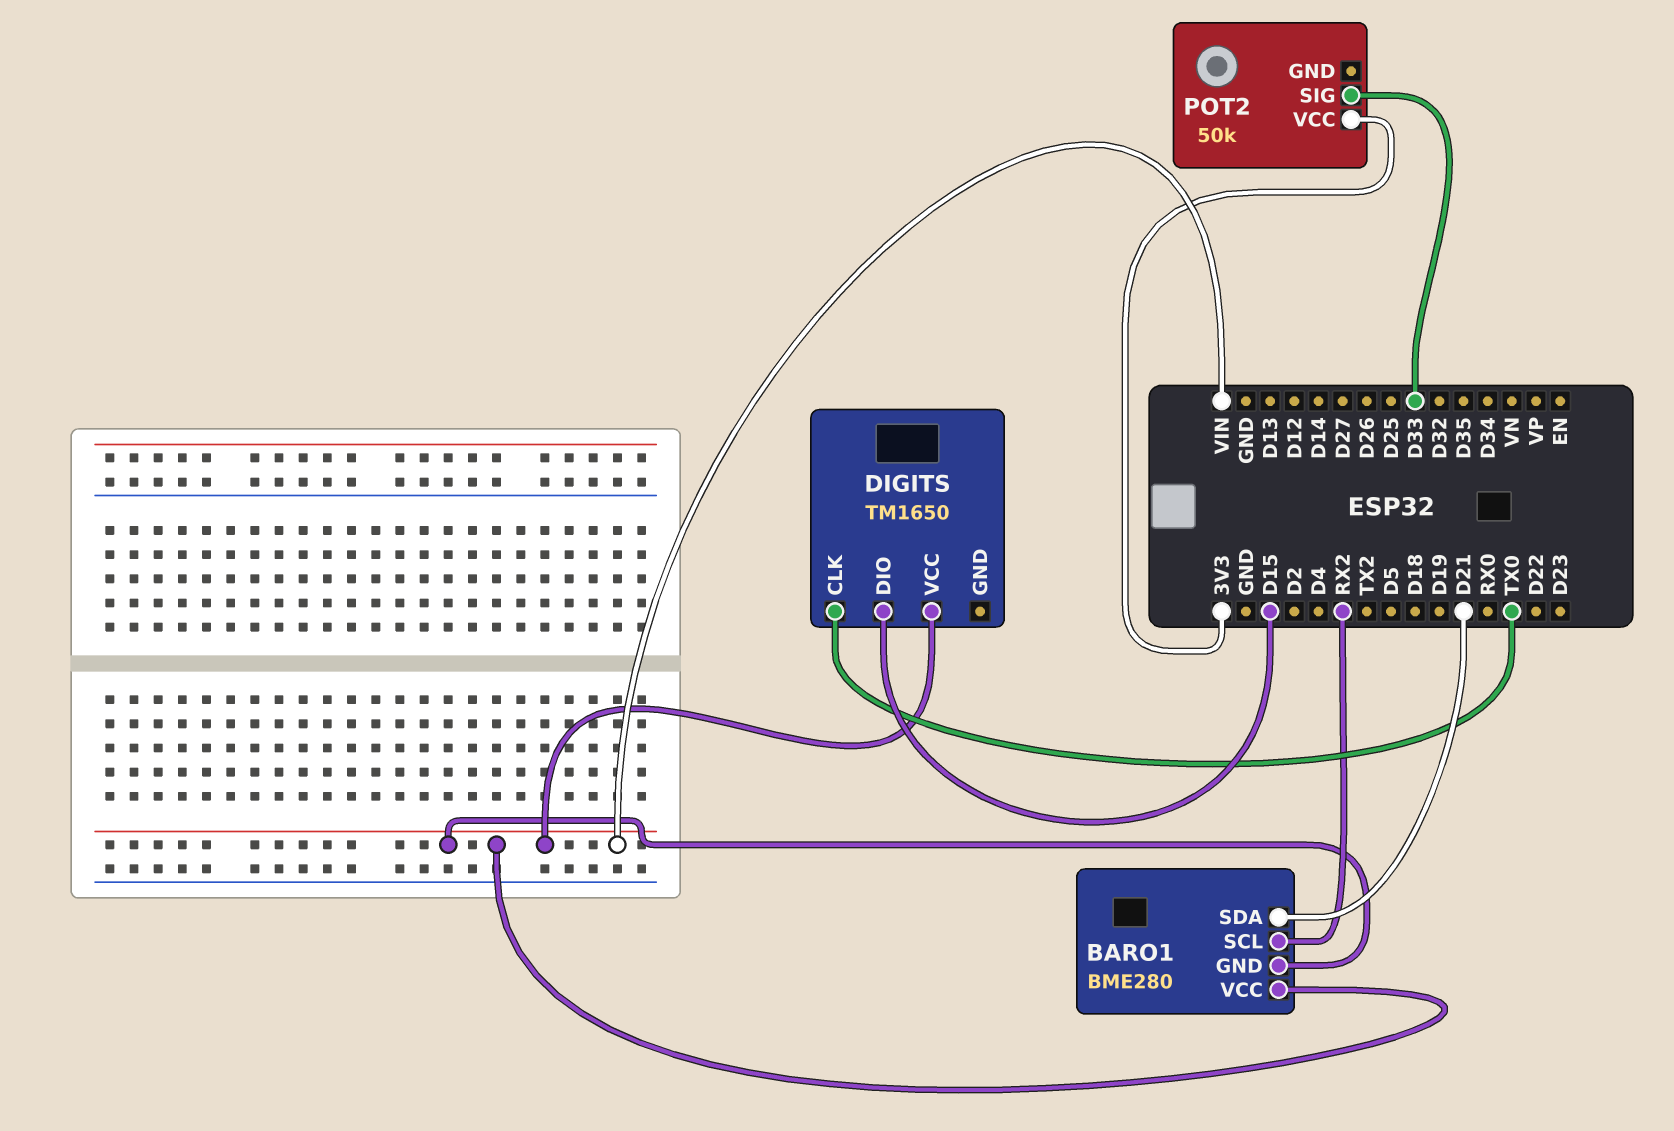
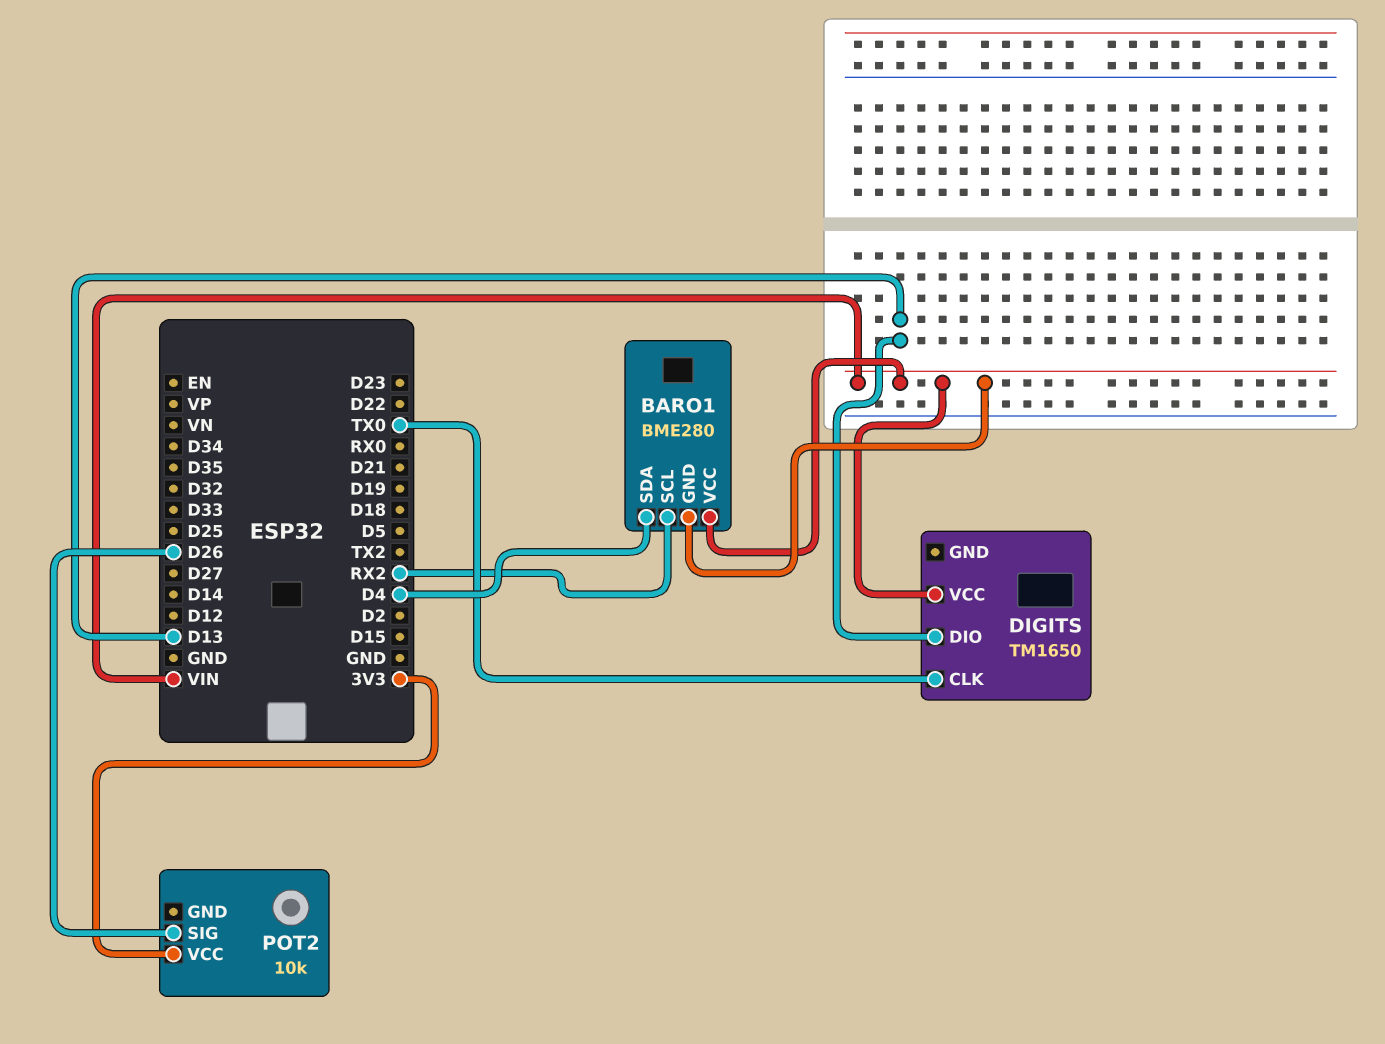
BARO1 pin SDA: D21 -> D4
DIGITS pin DIO: D15 -> D13
POT2: 50k -> 10k
POT2 pin SIG: D33 -> D26

